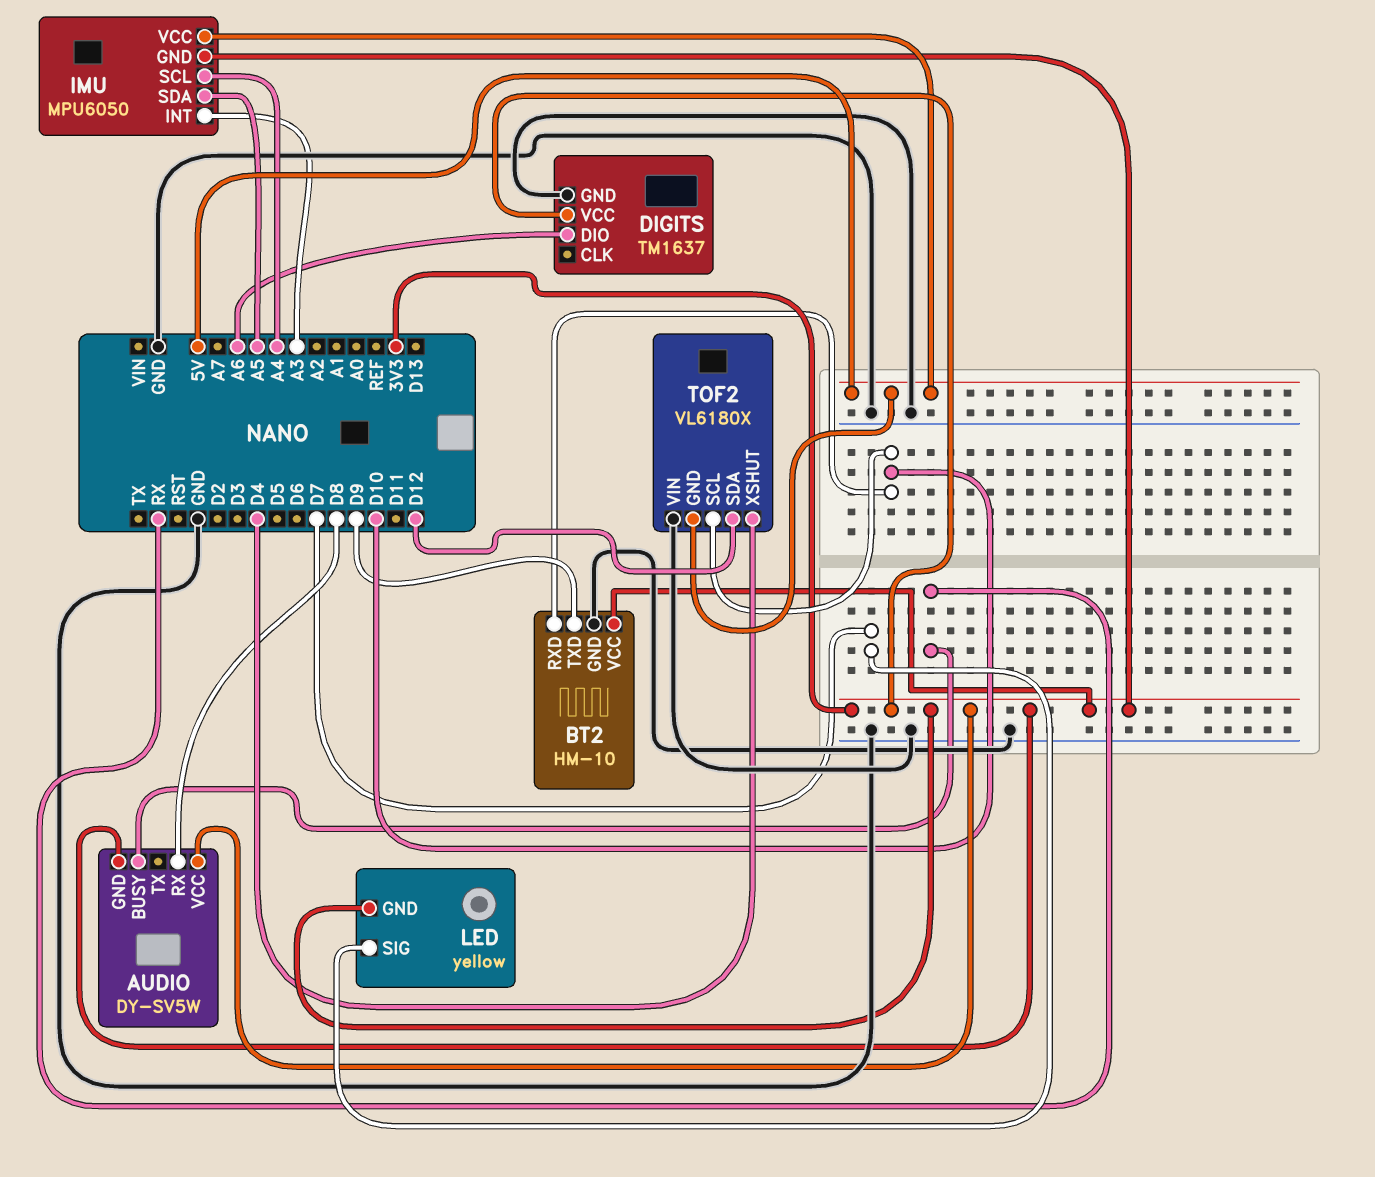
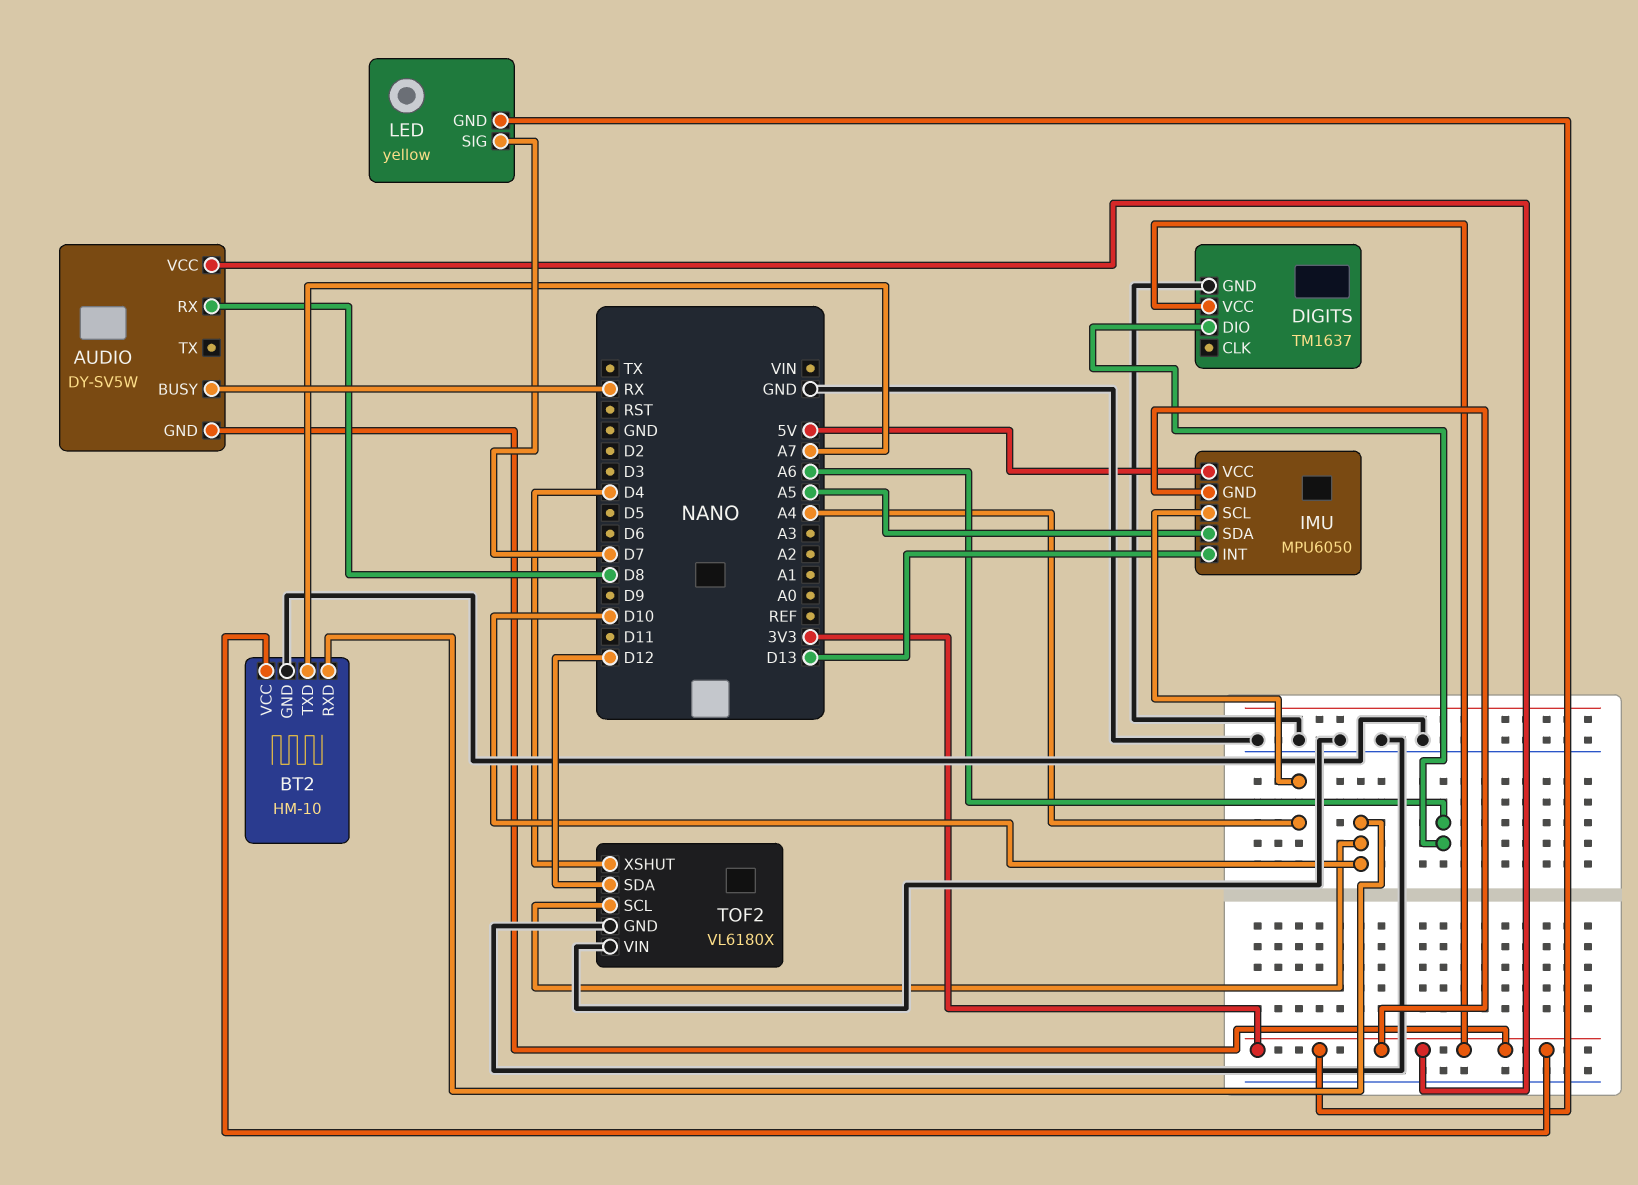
BT2 pin TXD: D9 -> A7
IMU pin INT: A3 -> D13
TOF2 pin GND: 5V -> GND

